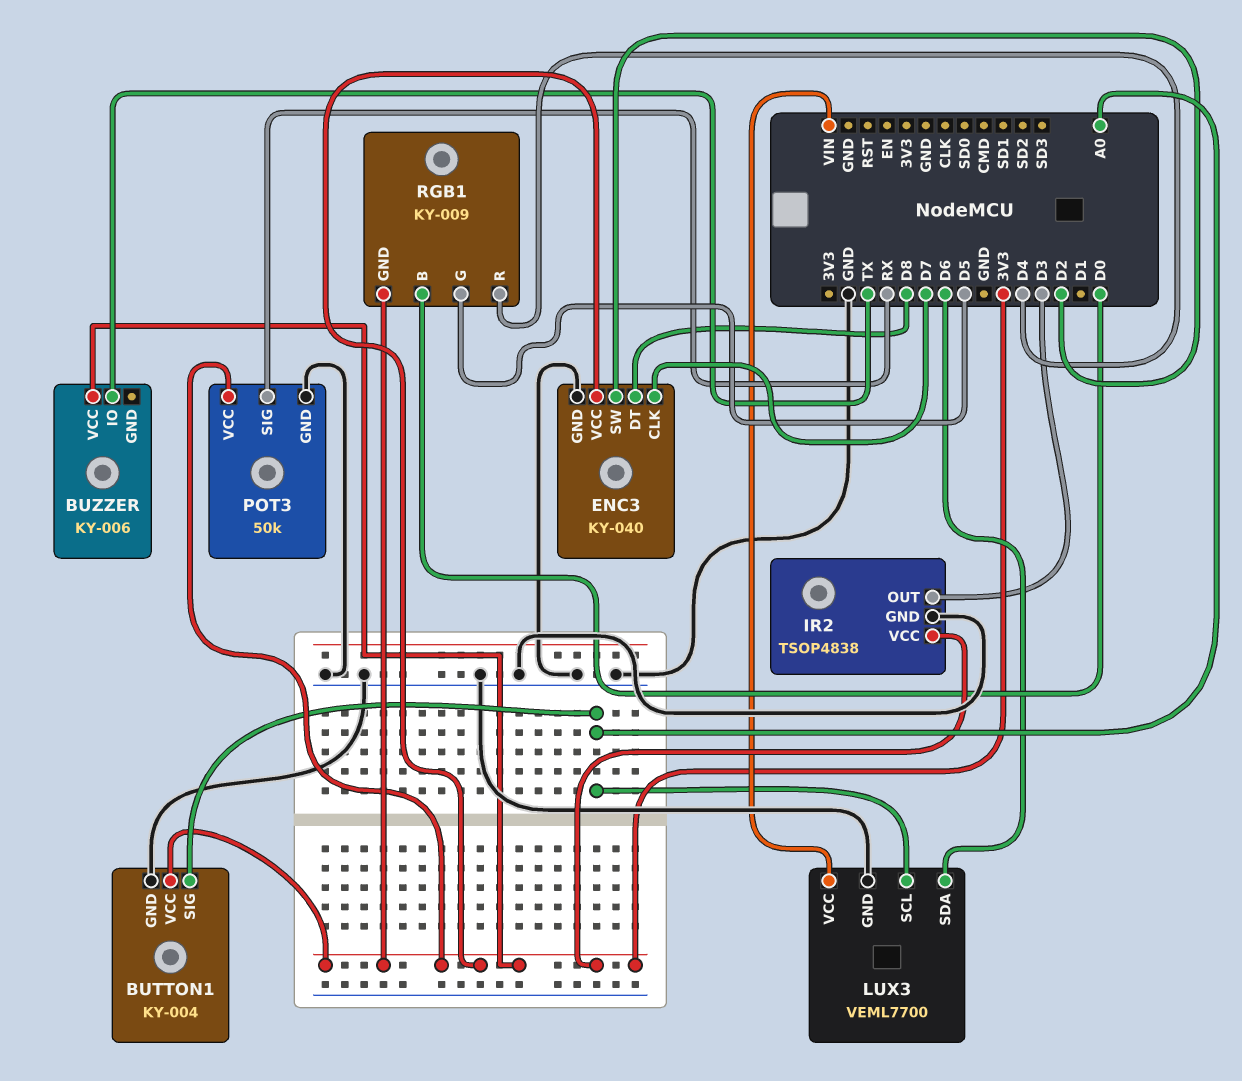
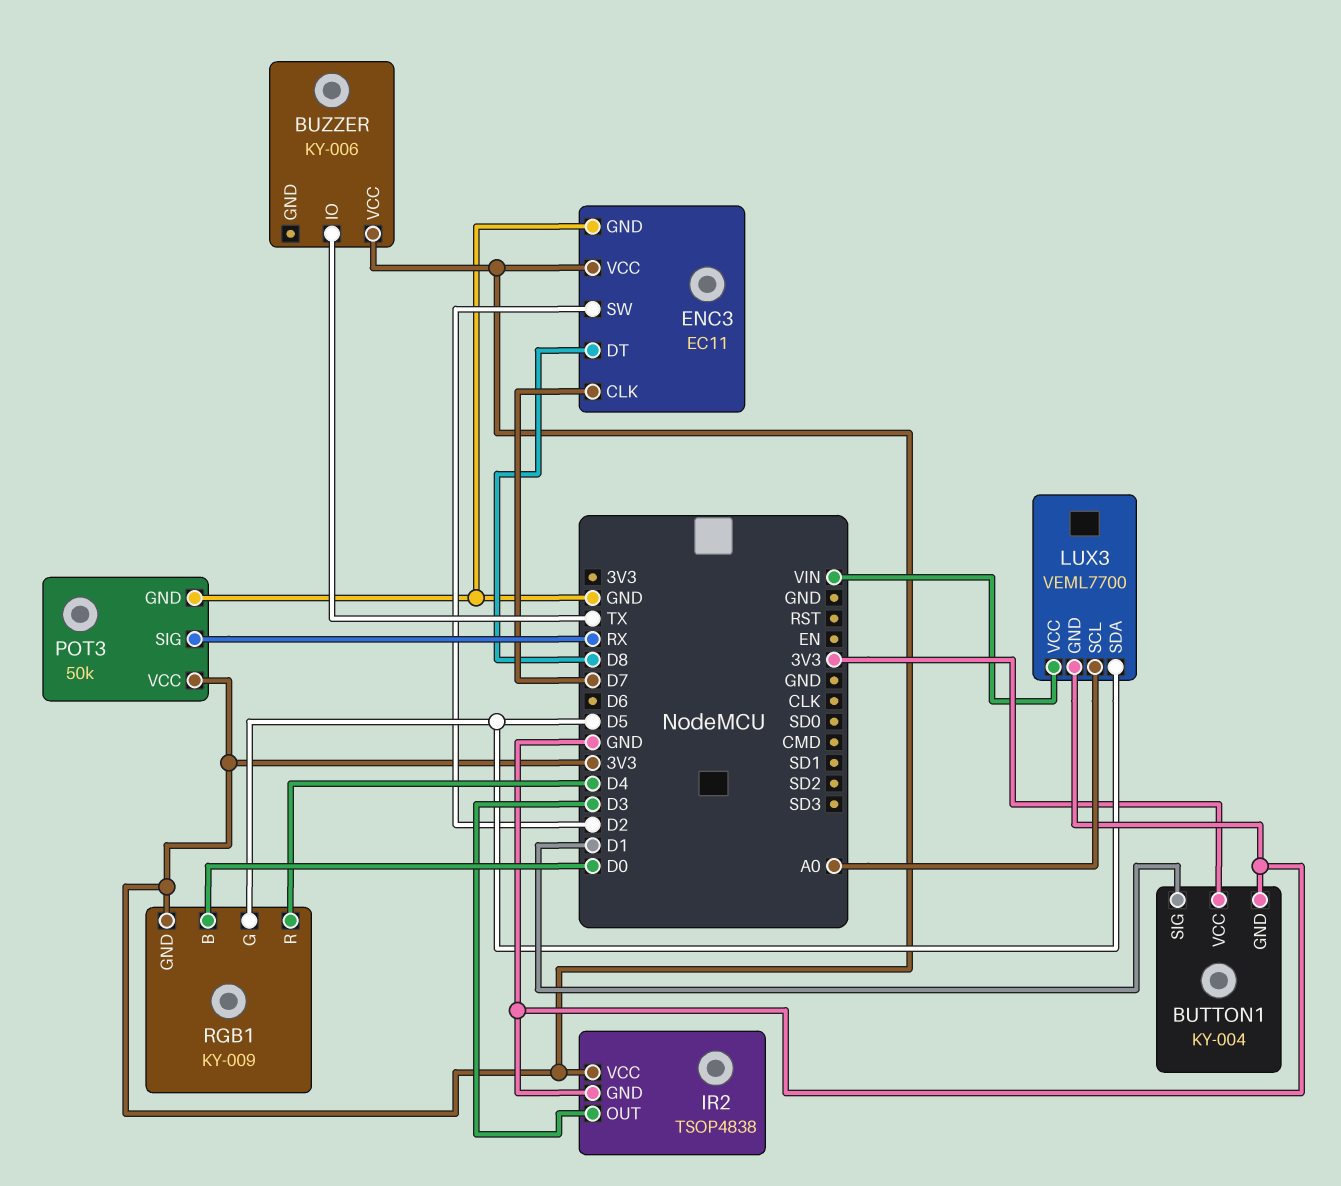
BUTTON1 pin SIG: A0 -> D1
ENC3: KY-040 -> EC11
LUX3 pin SDA: D6 -> D5

